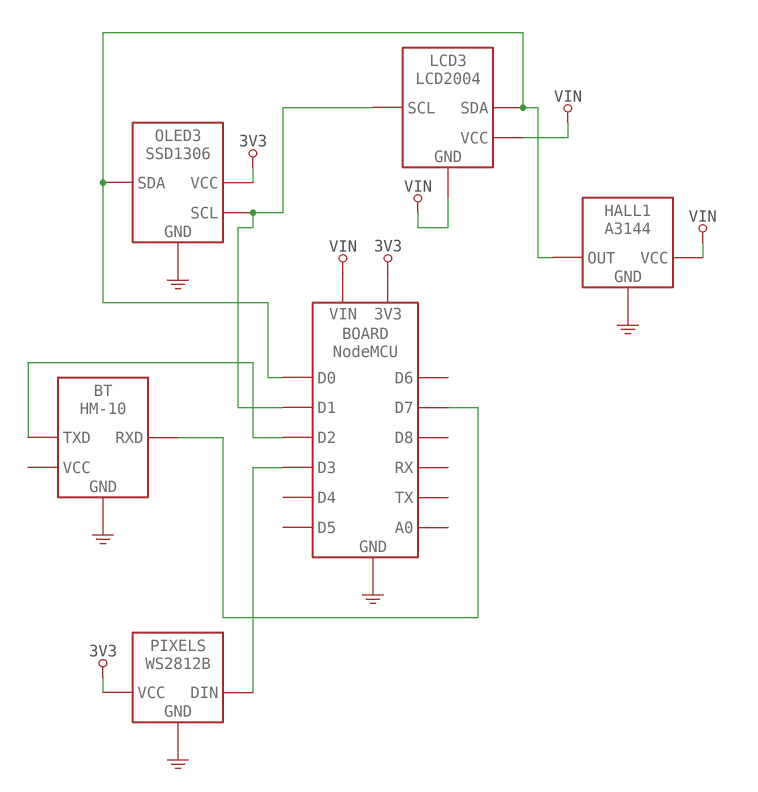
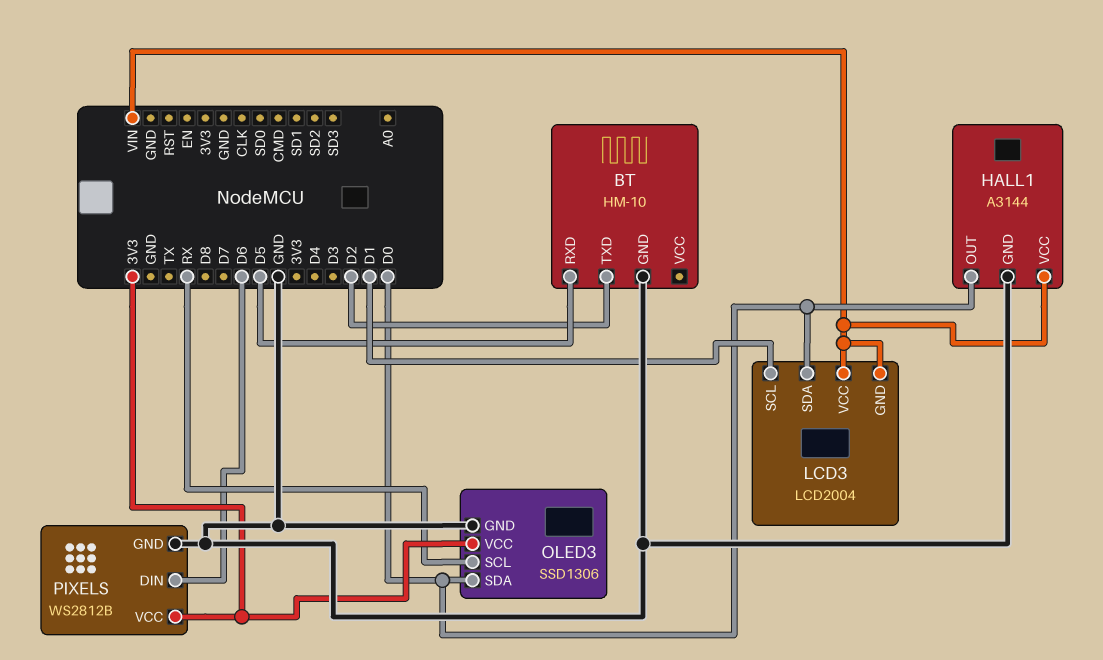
BT pin RXD: D7 -> D5
OLED3 pin SCL: D1 -> RX
PIXELS pin DIN: D3 -> D6

